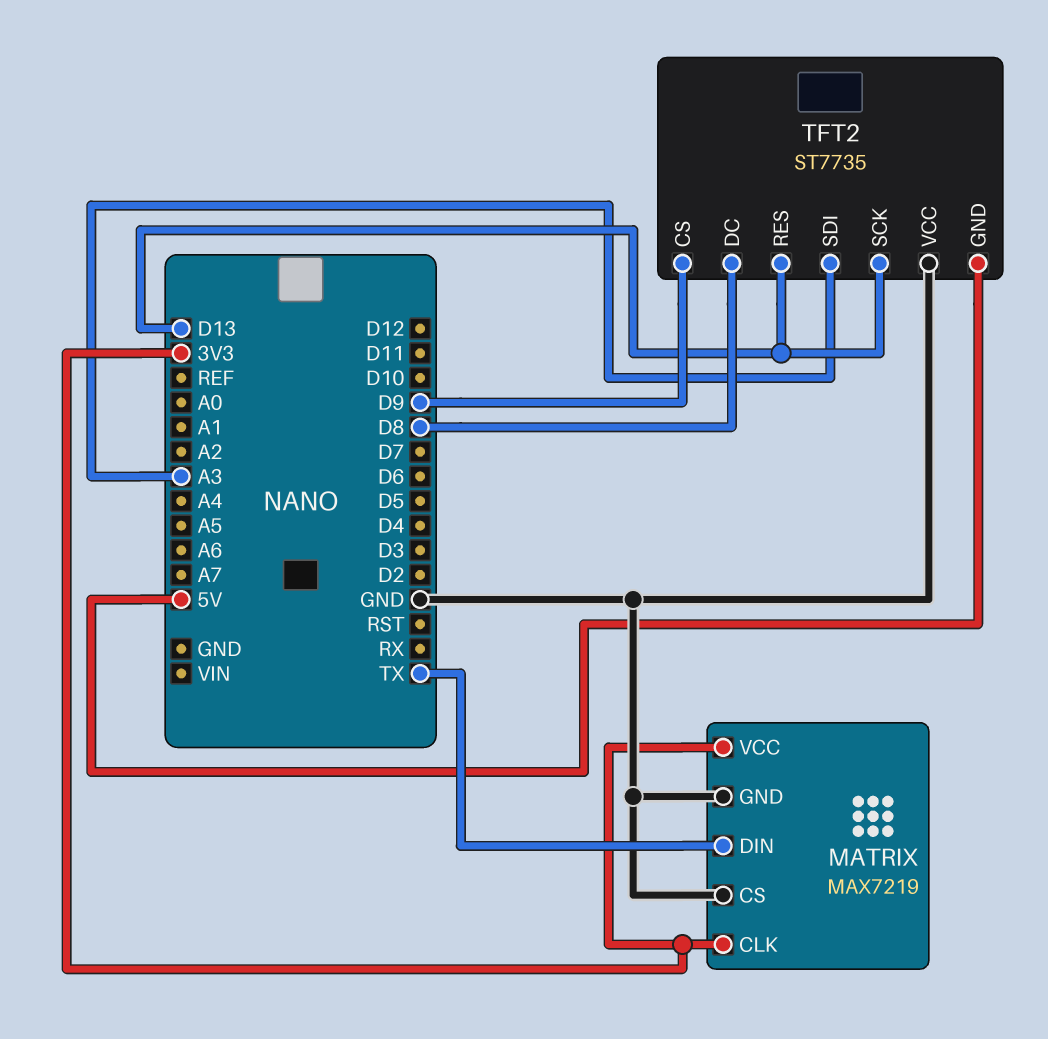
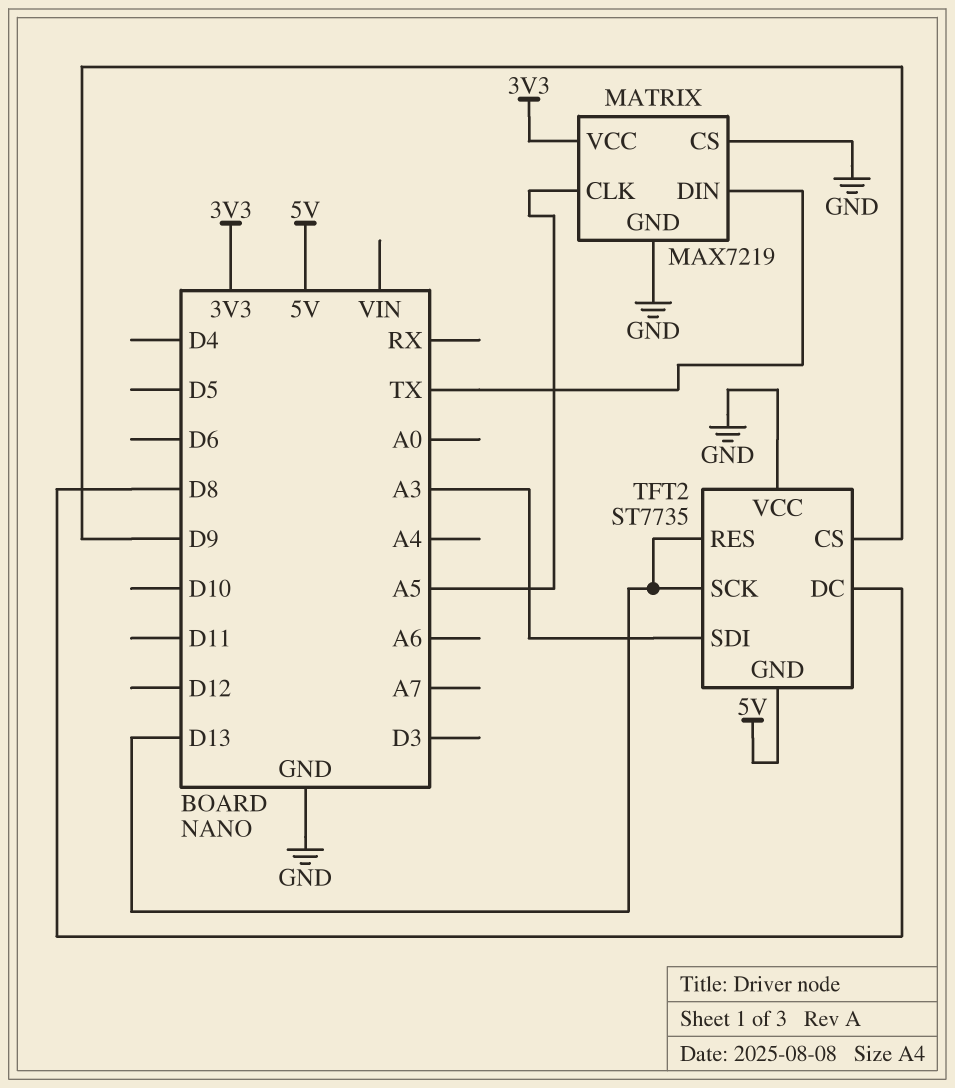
MATRIX pin CLK: 3V3 -> A5

